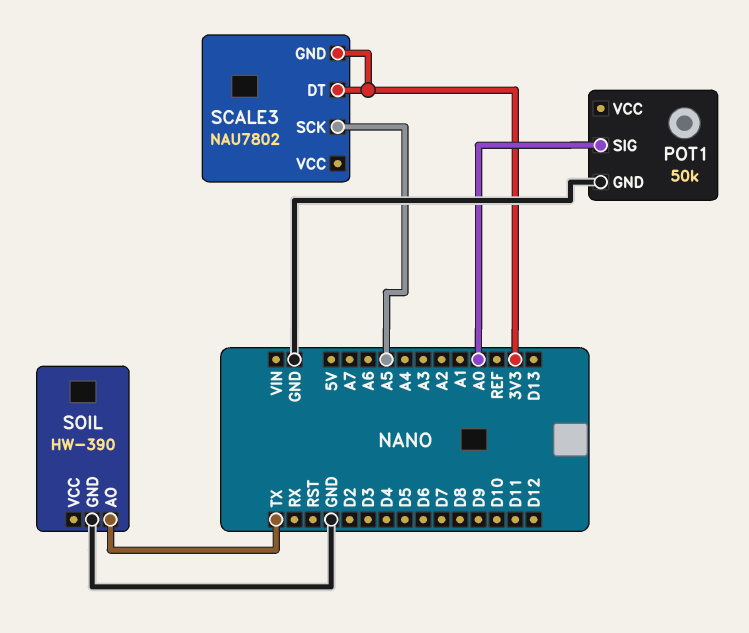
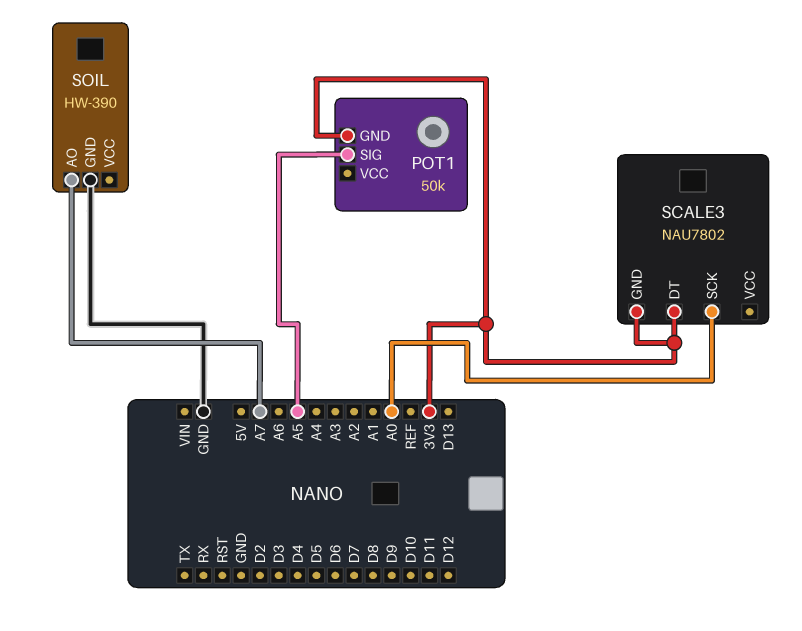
POT1 pin GND: GND -> 3V3
POT1 pin SIG: A0 -> A5
SCALE3 pin SCK: A5 -> A0
SOIL pin AO: TX -> A7

